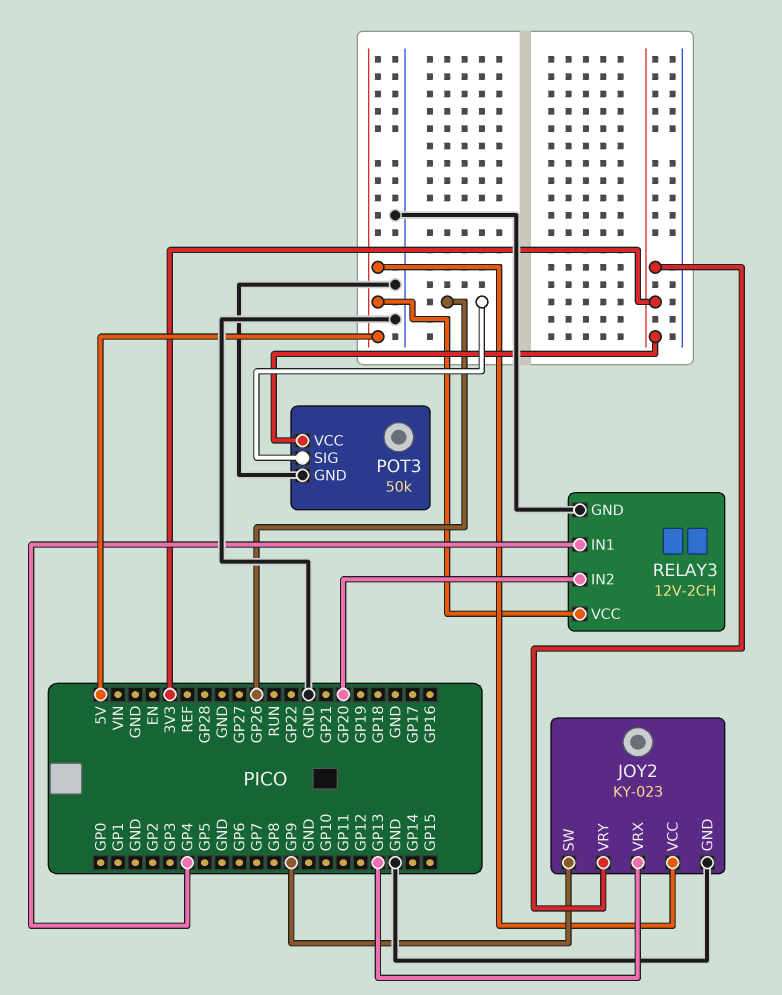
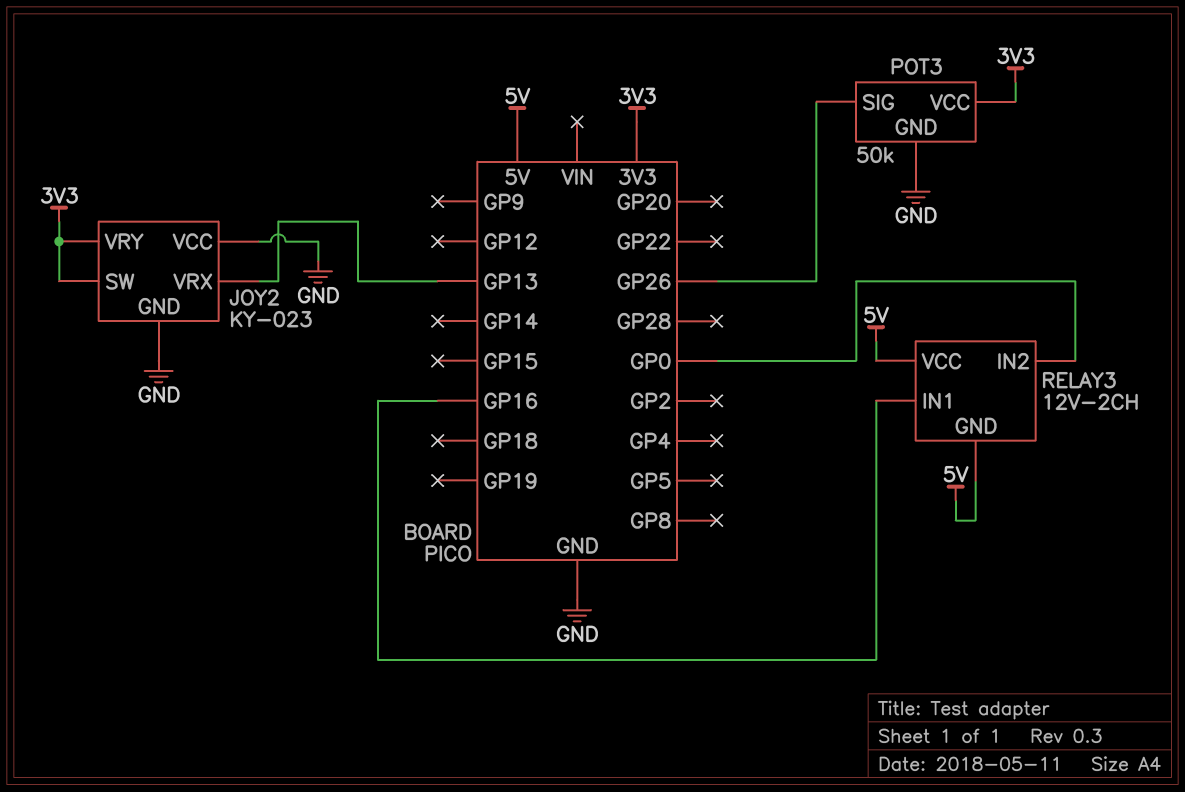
JOY2 pin SW: GP9 -> 3V3
JOY2 pin VCC: 5V -> GND
RELAY3 pin GND: GND -> 5V
RELAY3 pin IN1: GP4 -> GP16
RELAY3 pin IN2: GP20 -> GP0

